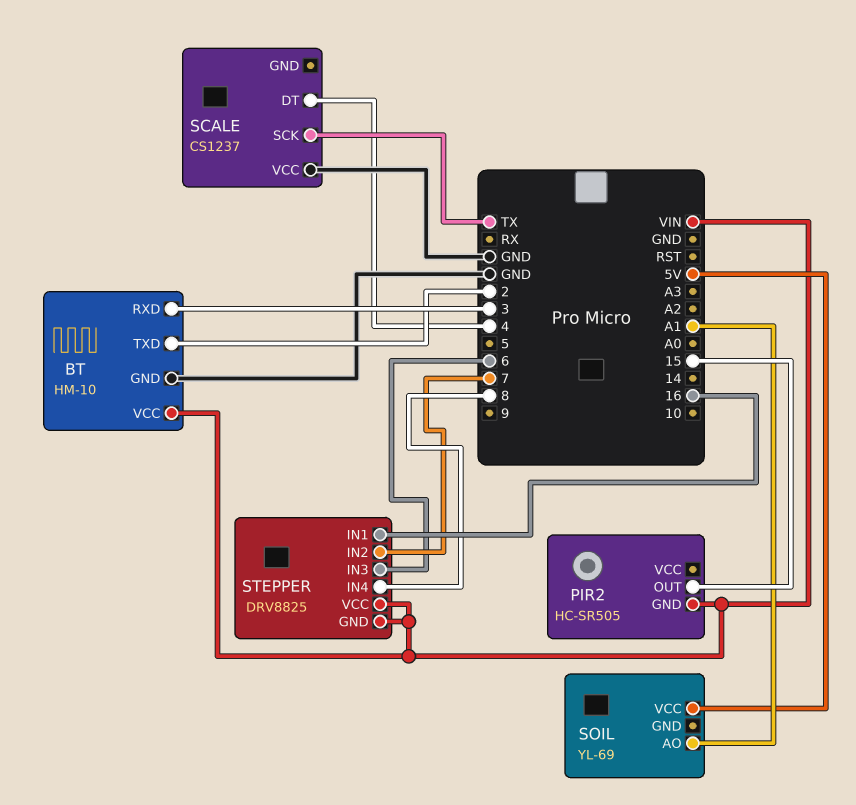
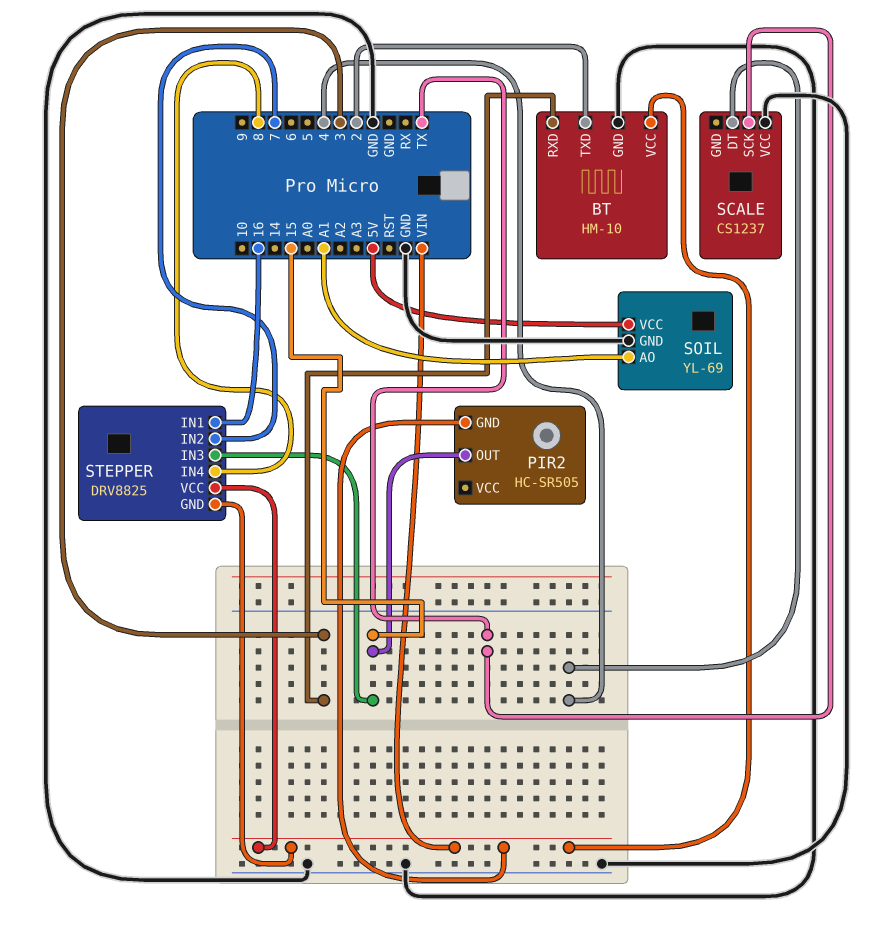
SOIL pin GND: none -> GND
STEPPER pin IN3: 6 -> 15

